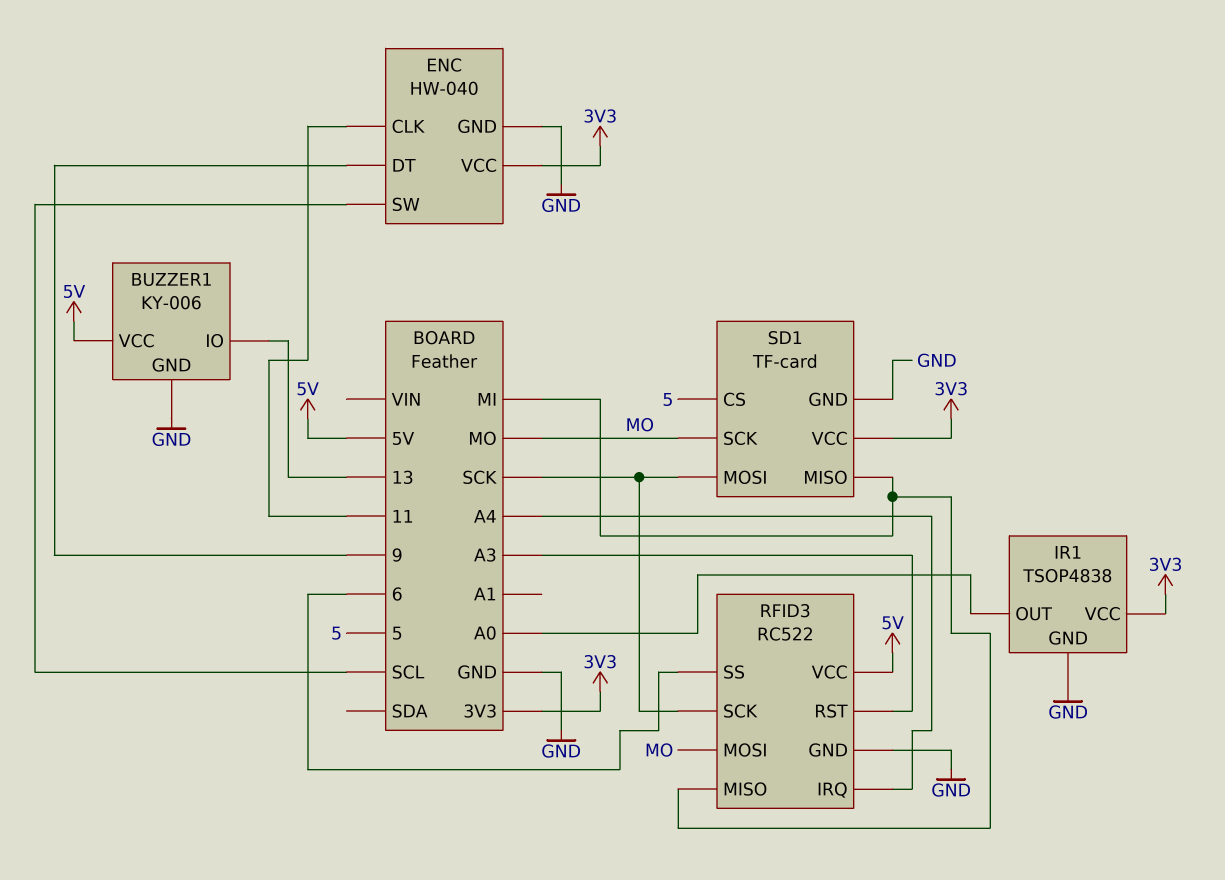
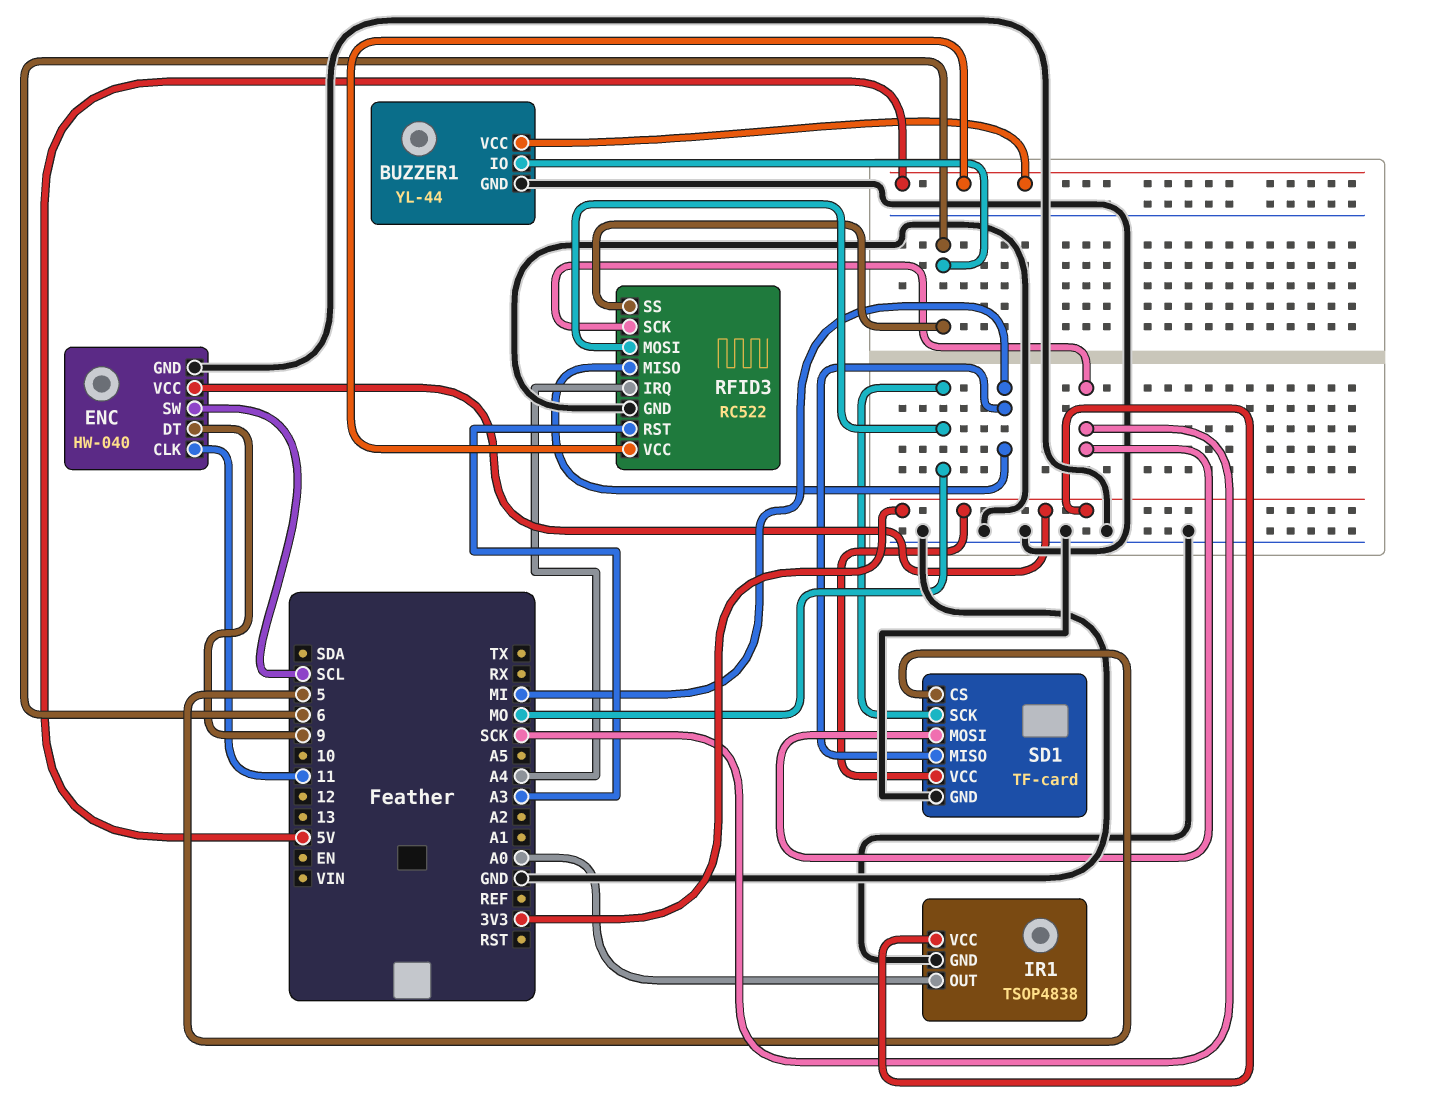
BUZZER1: KY-006 -> YL-44
BUZZER1 pin IO: 13 -> 6

